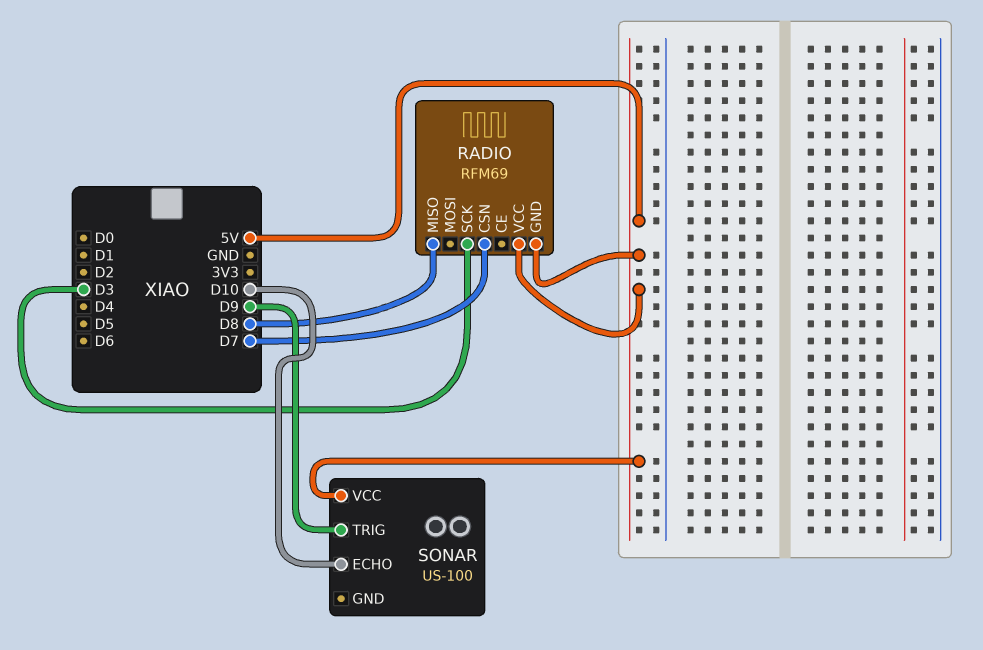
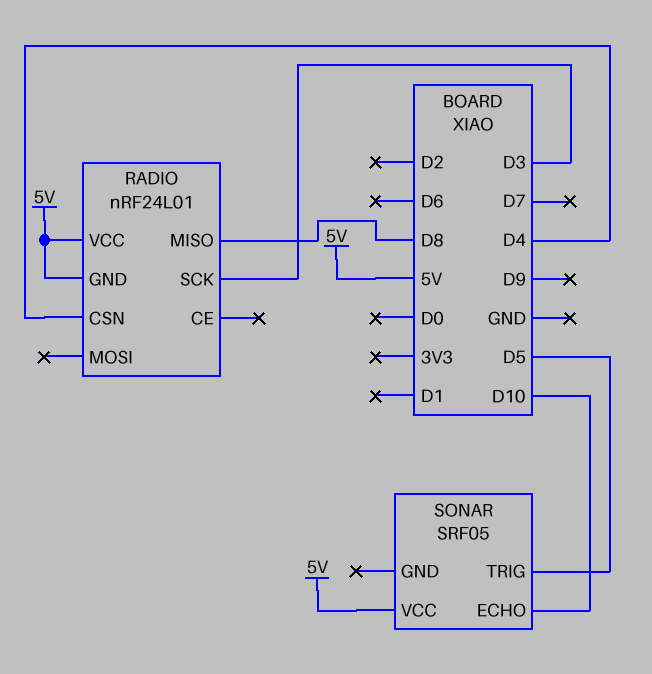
RADIO: RFM69 -> nRF24L01
RADIO pin CSN: D7 -> D4
SONAR: US-100 -> SRF05
SONAR pin TRIG: D9 -> D5

